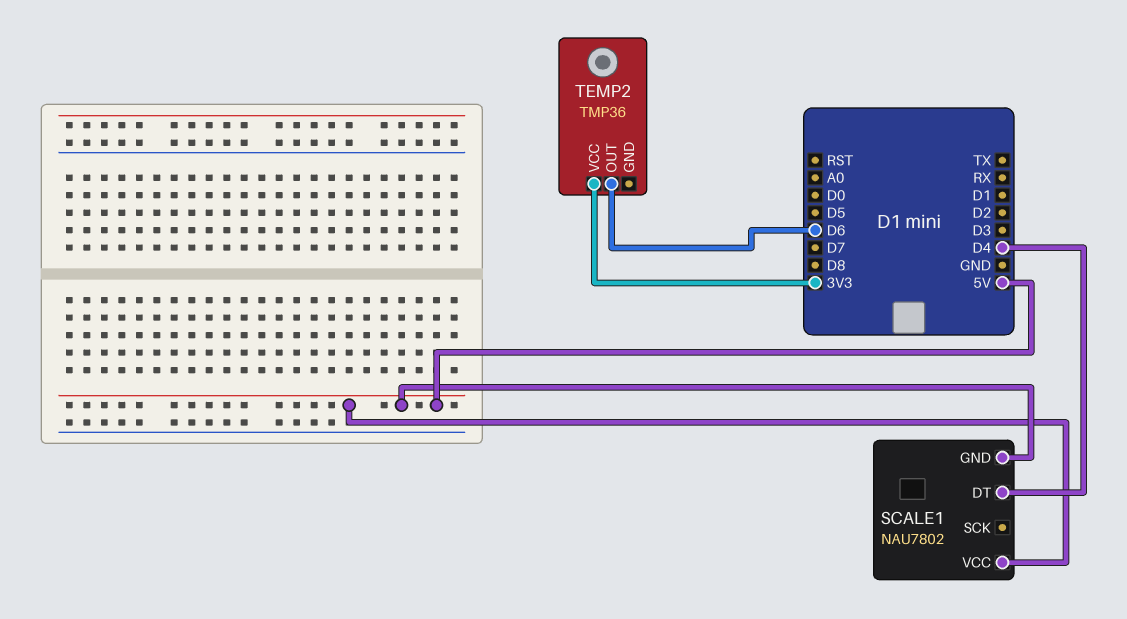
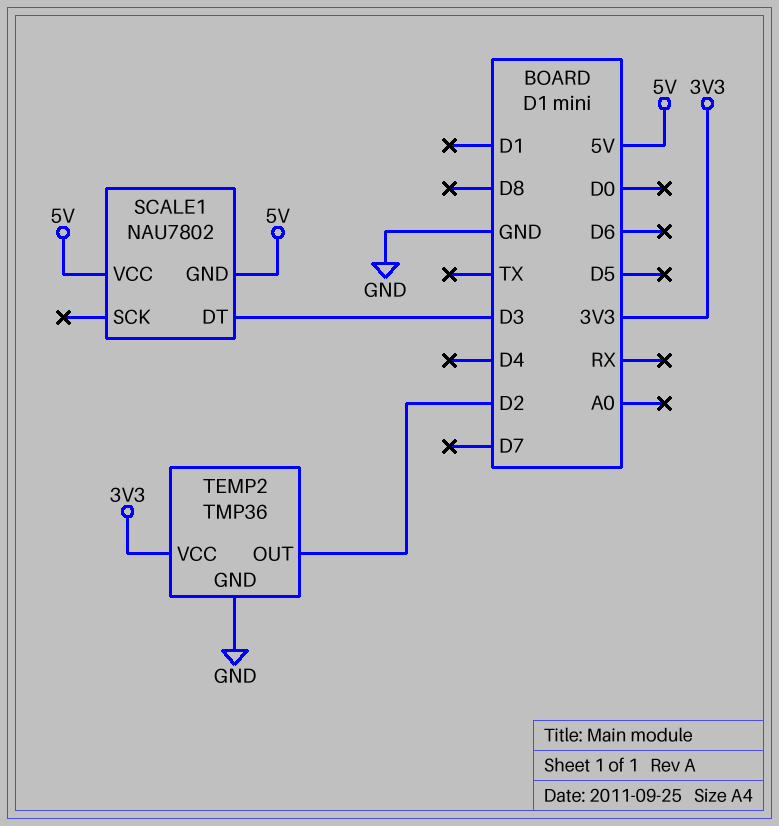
SCALE1 pin DT: D4 -> D3
TEMP2 pin GND: none -> GND
TEMP2 pin OUT: D6 -> D2

